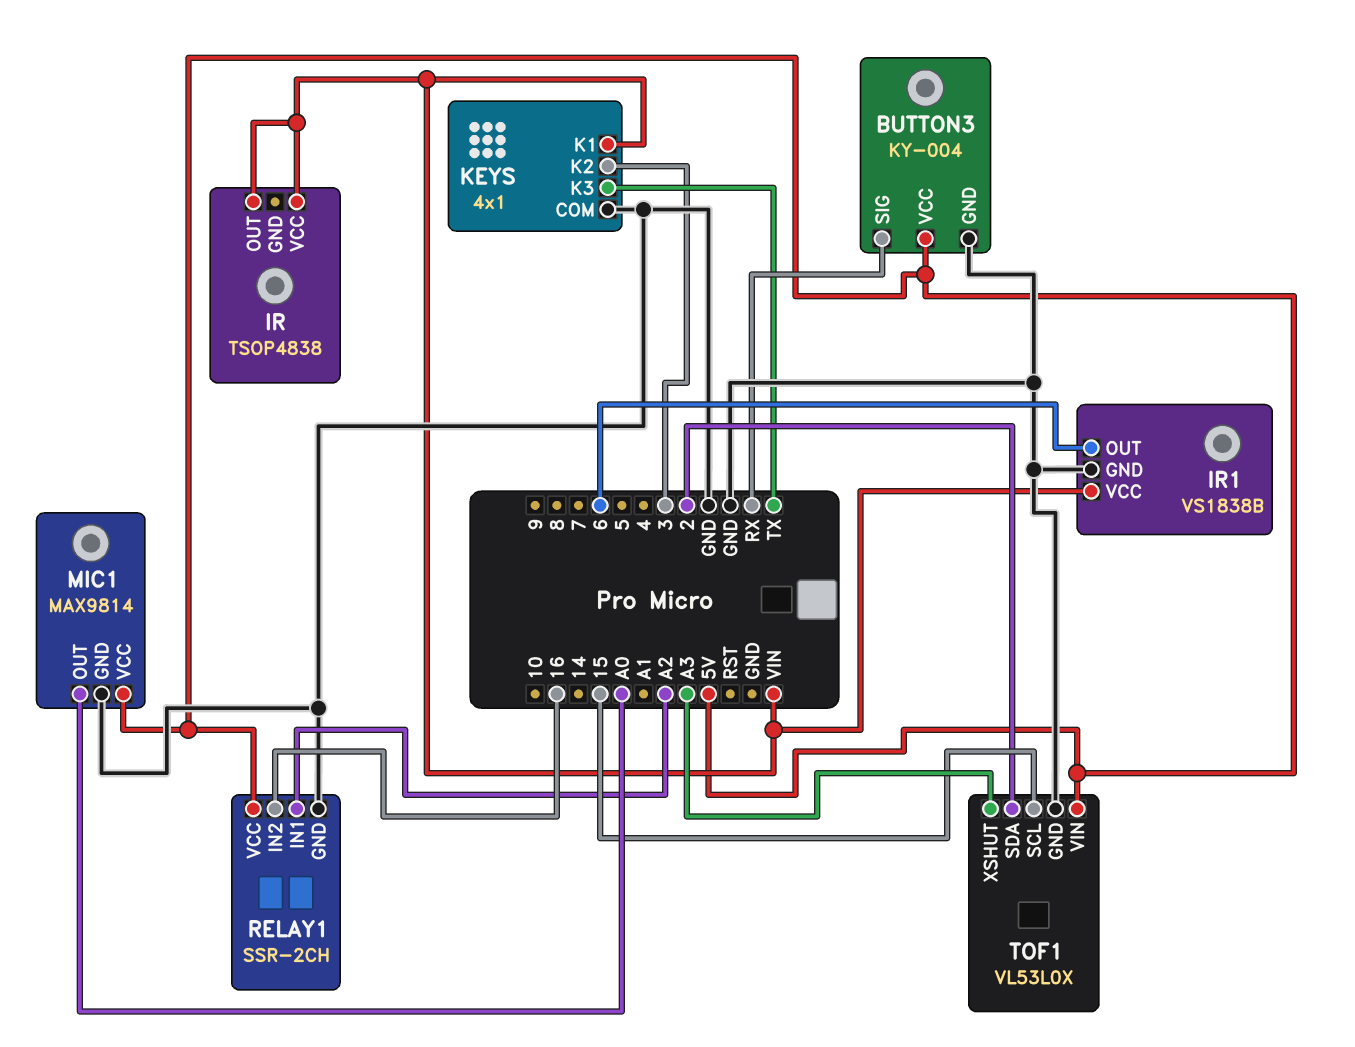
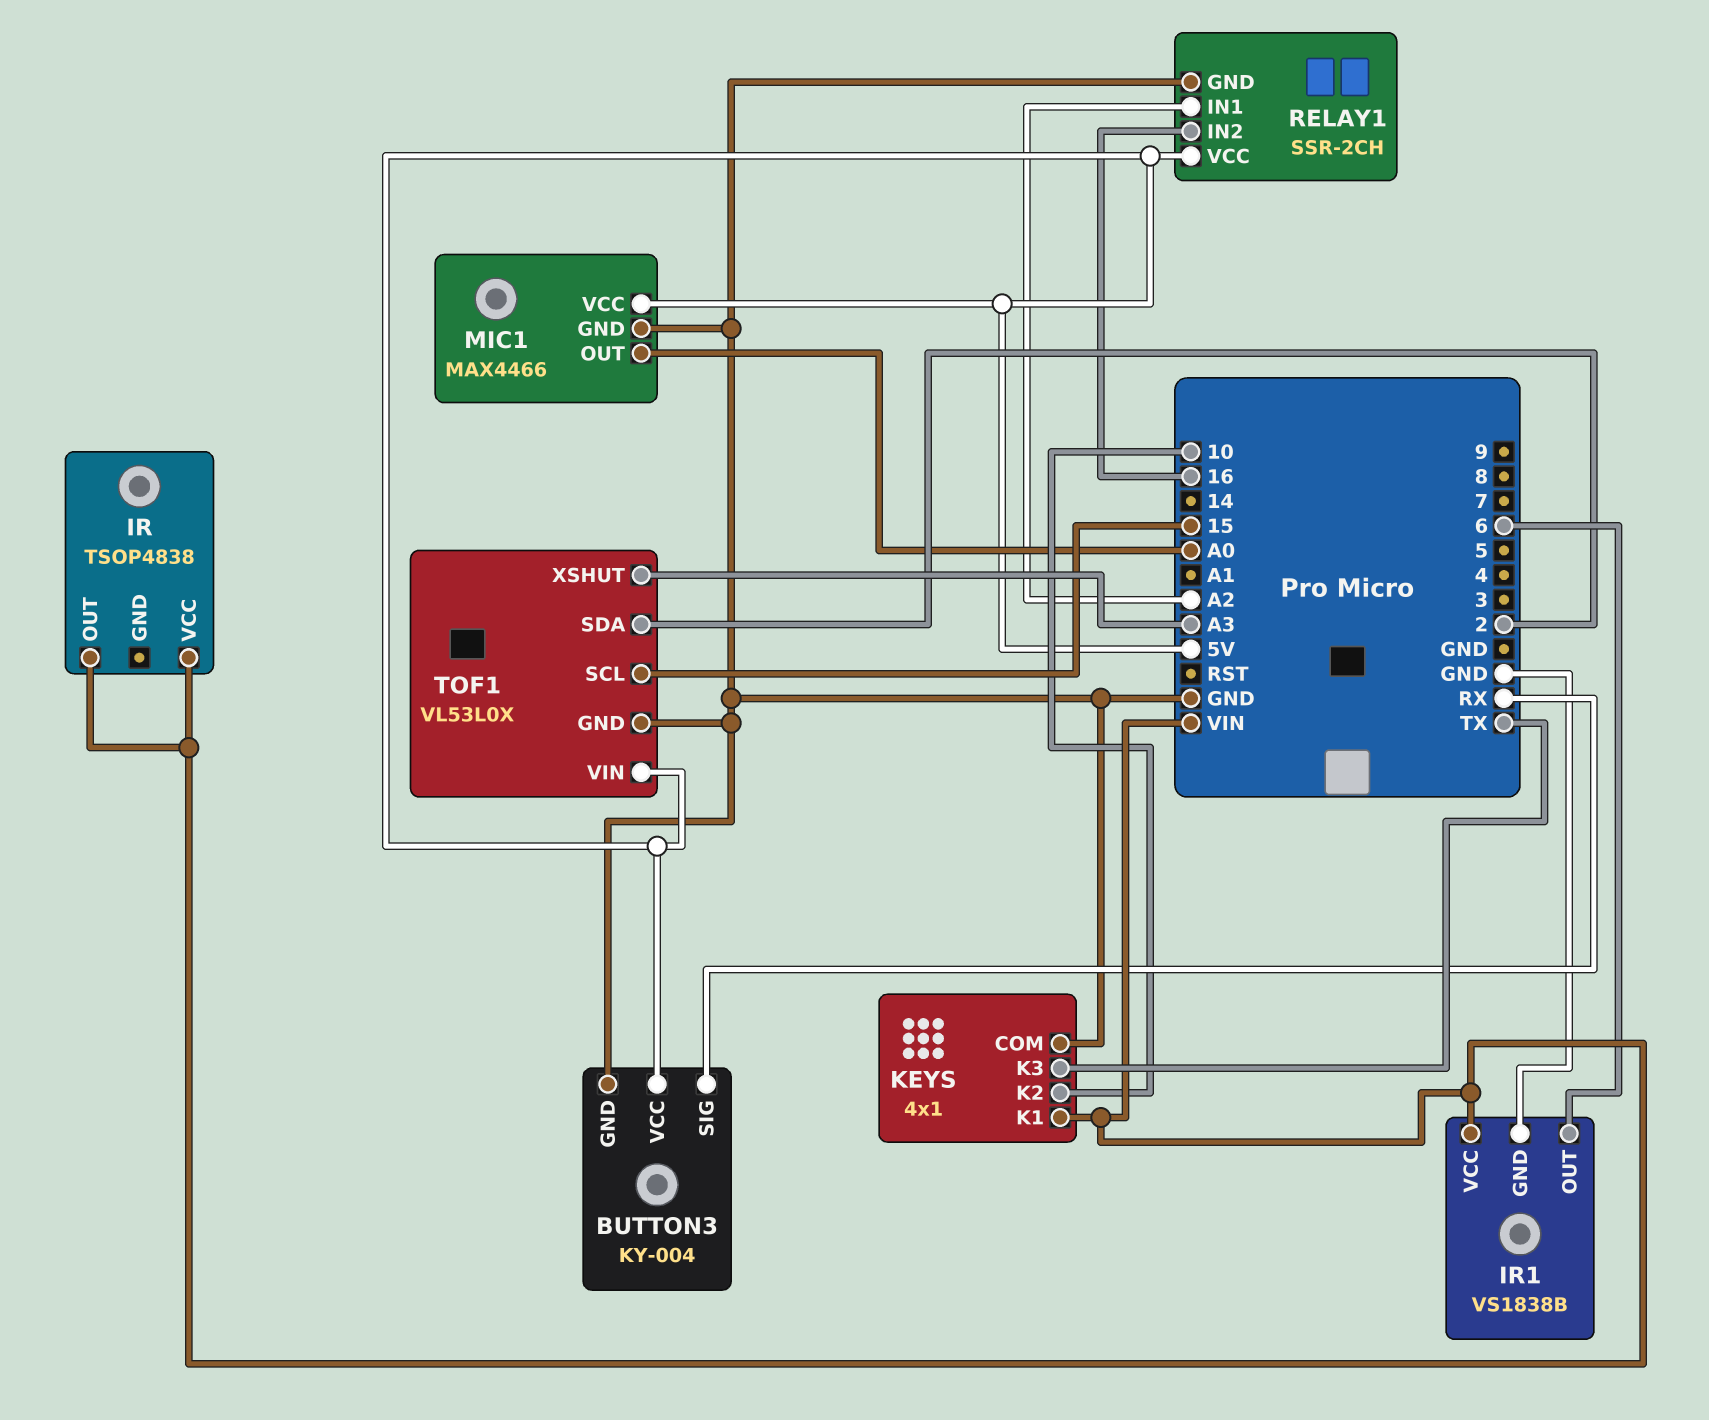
KEYS pin K2: 3 -> 10
MIC1: MAX9814 -> MAX4466

